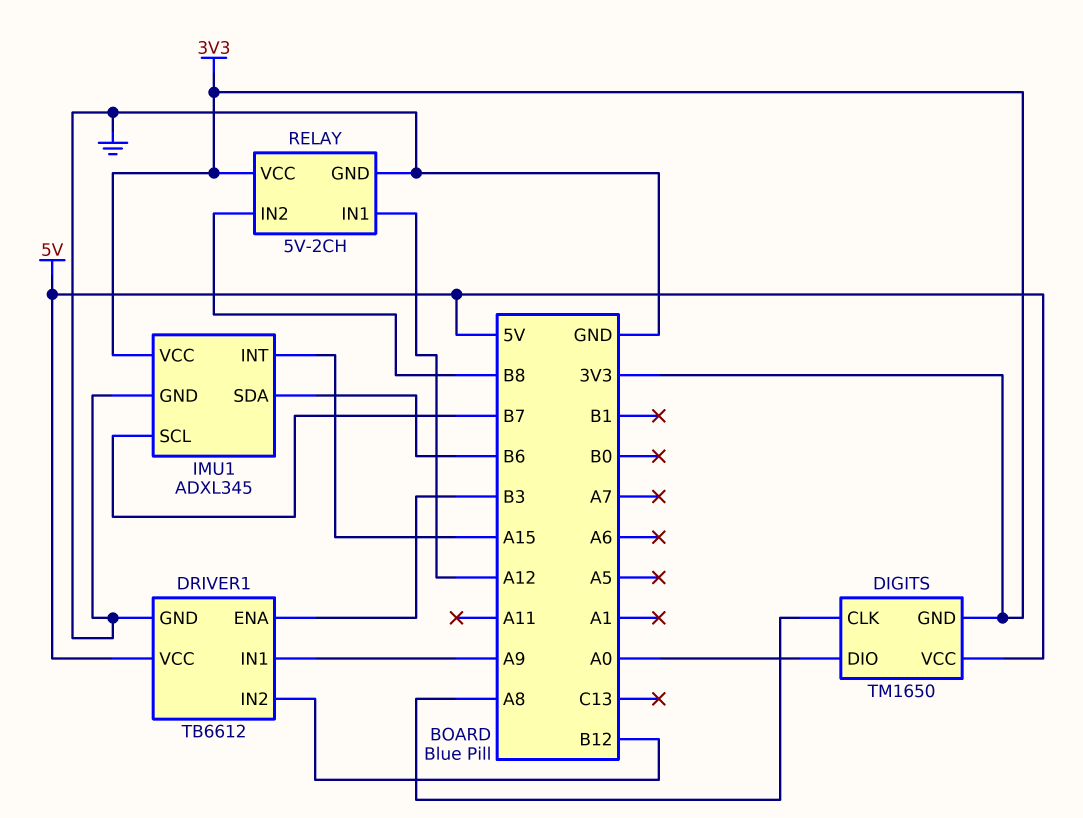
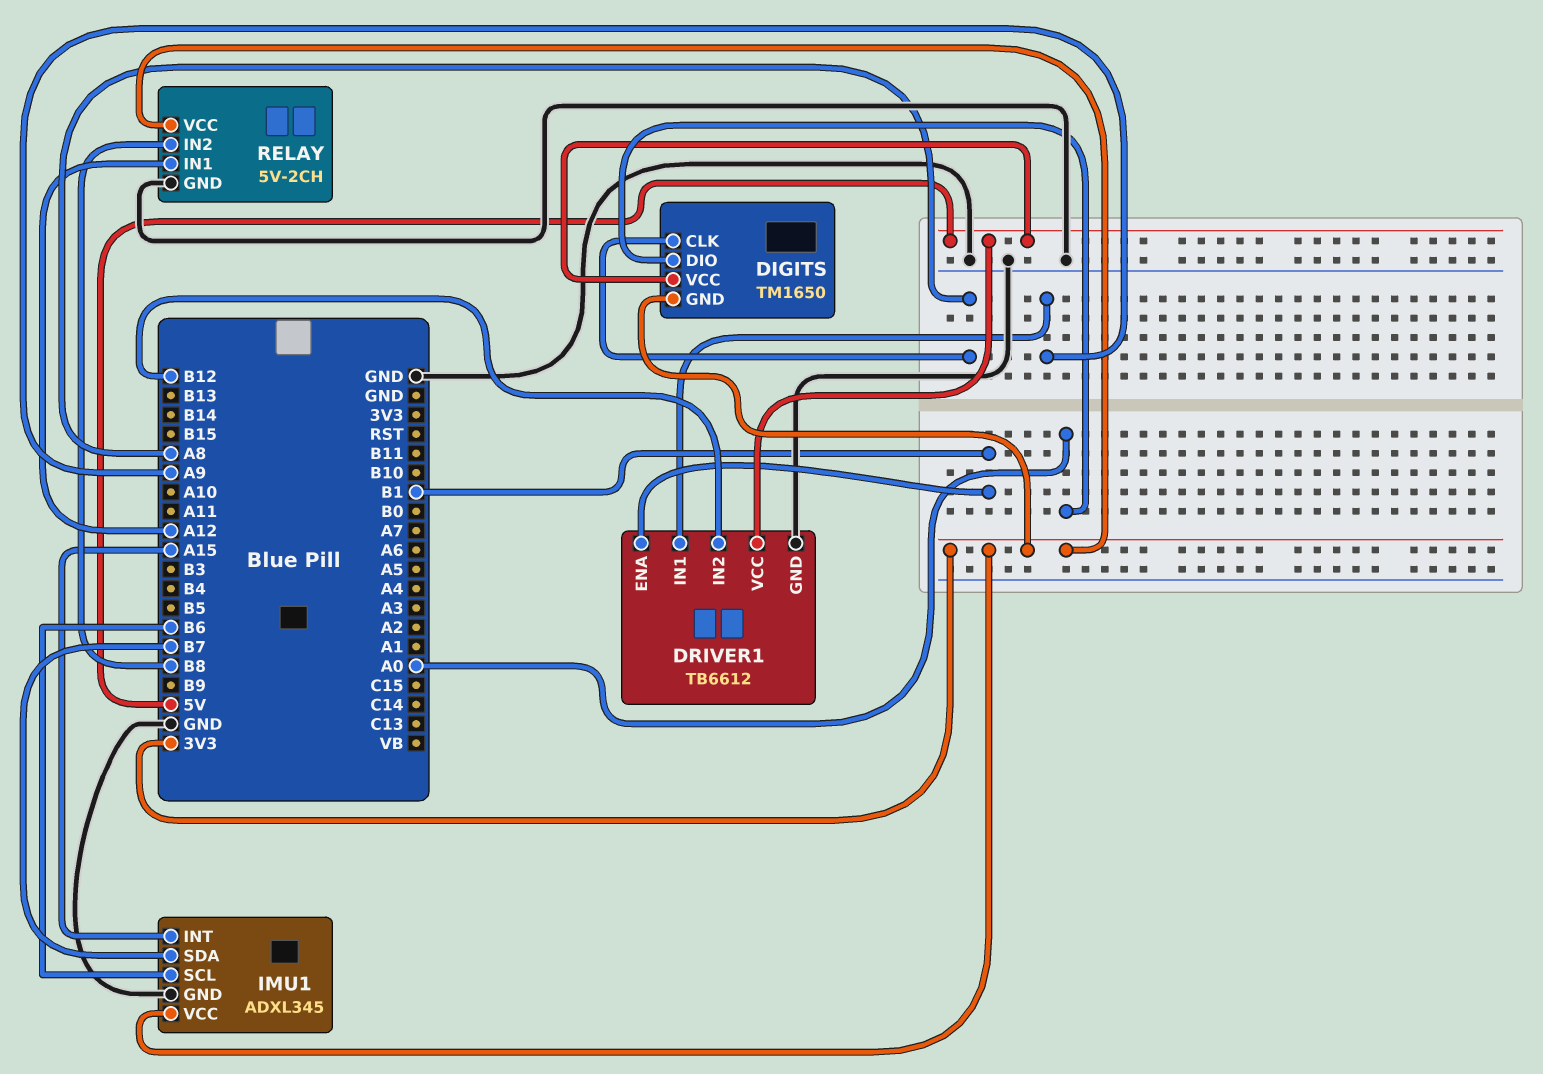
DRIVER1 pin ENA: B3 -> B1
IMU1 pin SCL: B7 -> B6
IMU1 pin SDA: B6 -> B7

